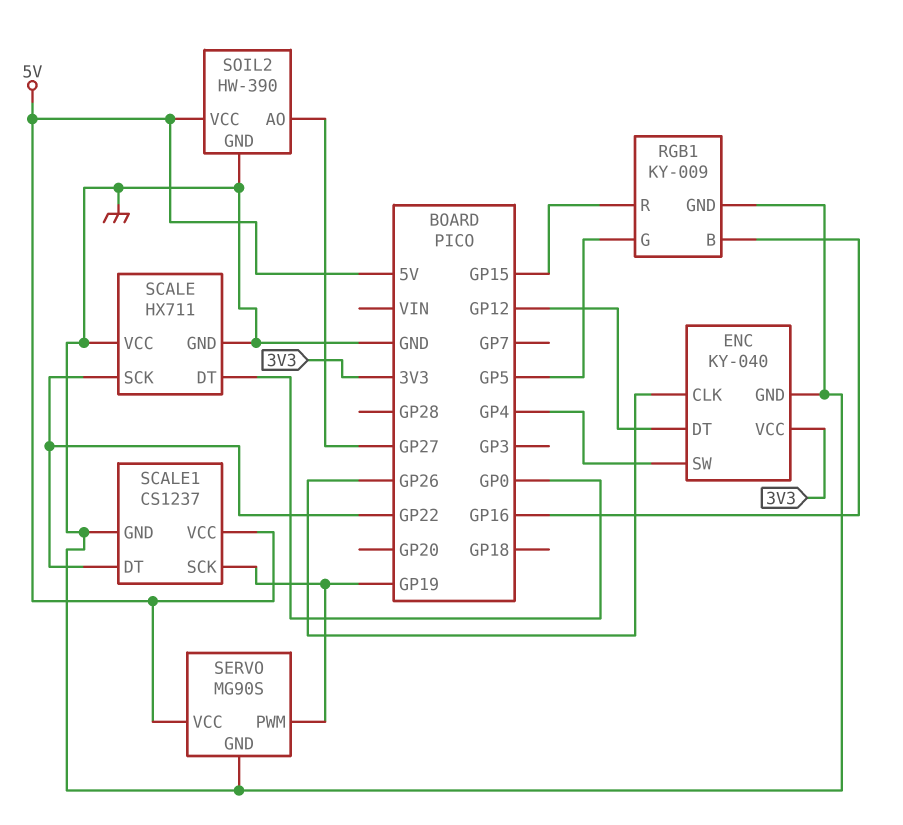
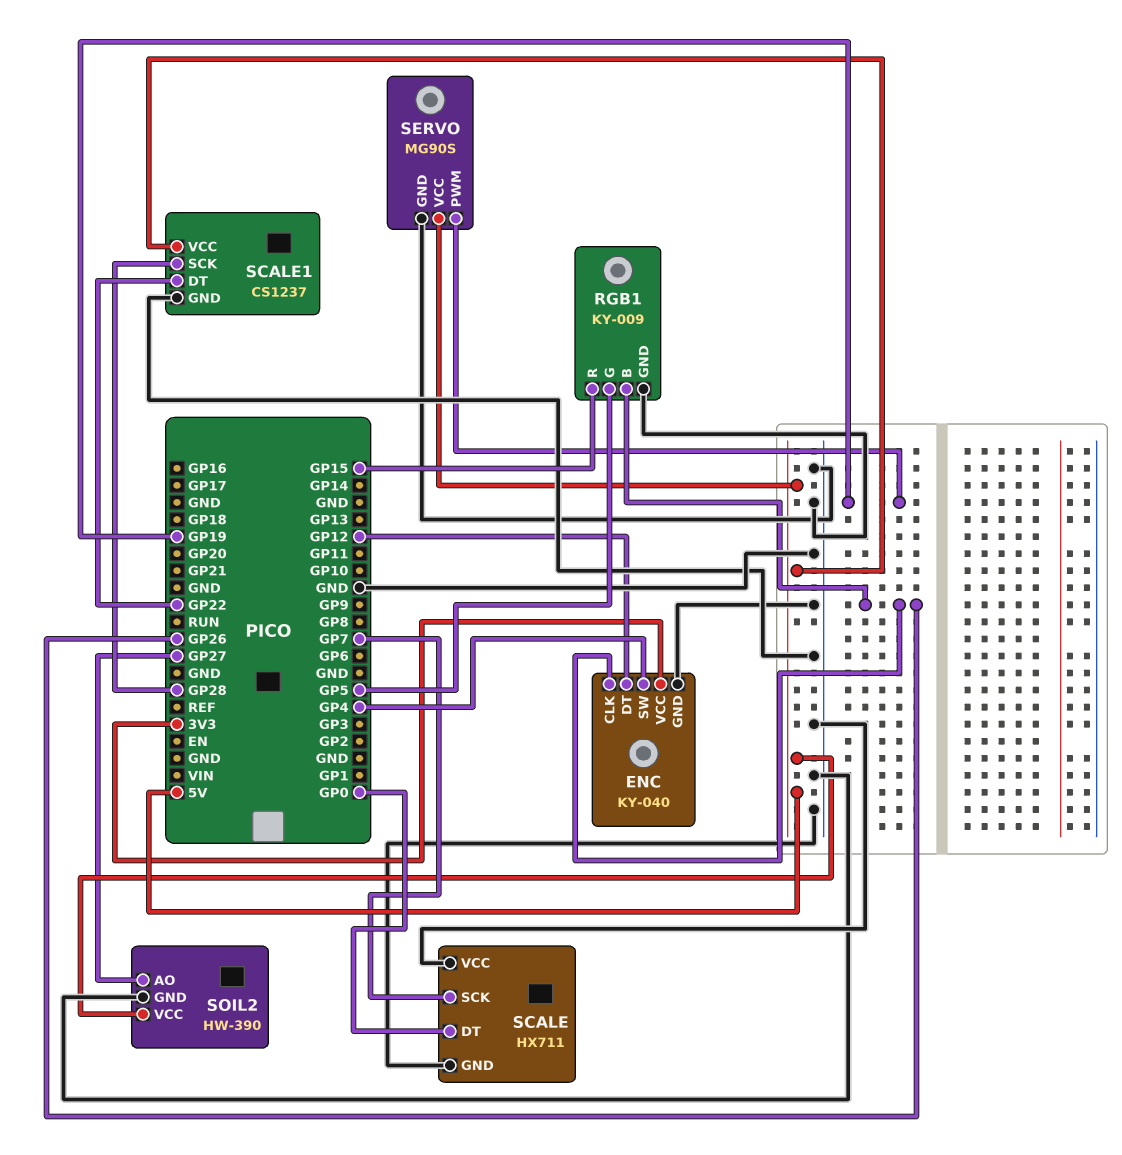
RGB1 pin B: GP16 -> GP26
SCALE pin SCK: GP22 -> GP7
SCALE1 pin SCK: GP19 -> GP28

